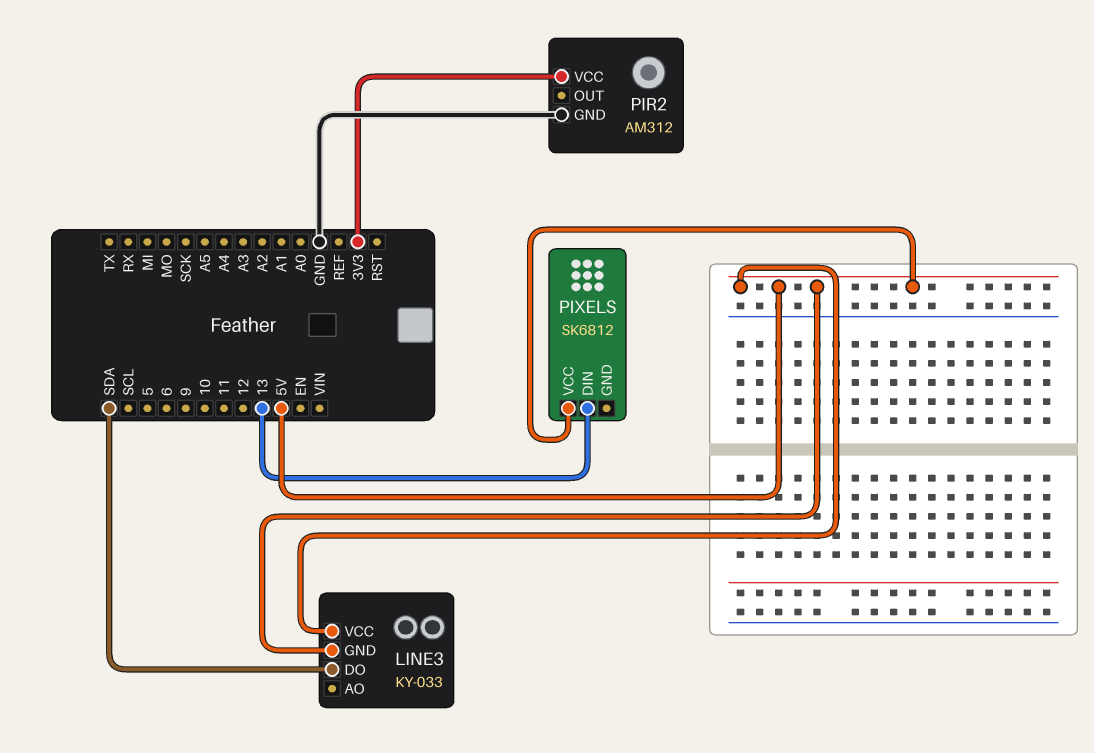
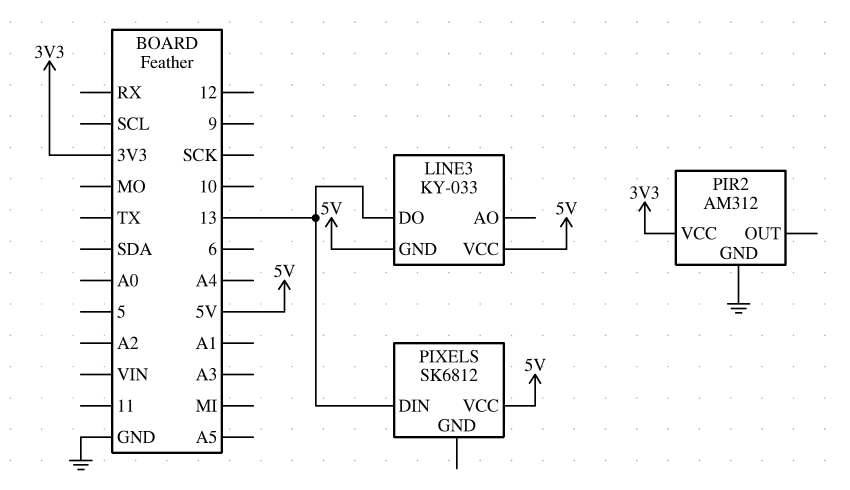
LINE3 pin DO: SDA -> 13

